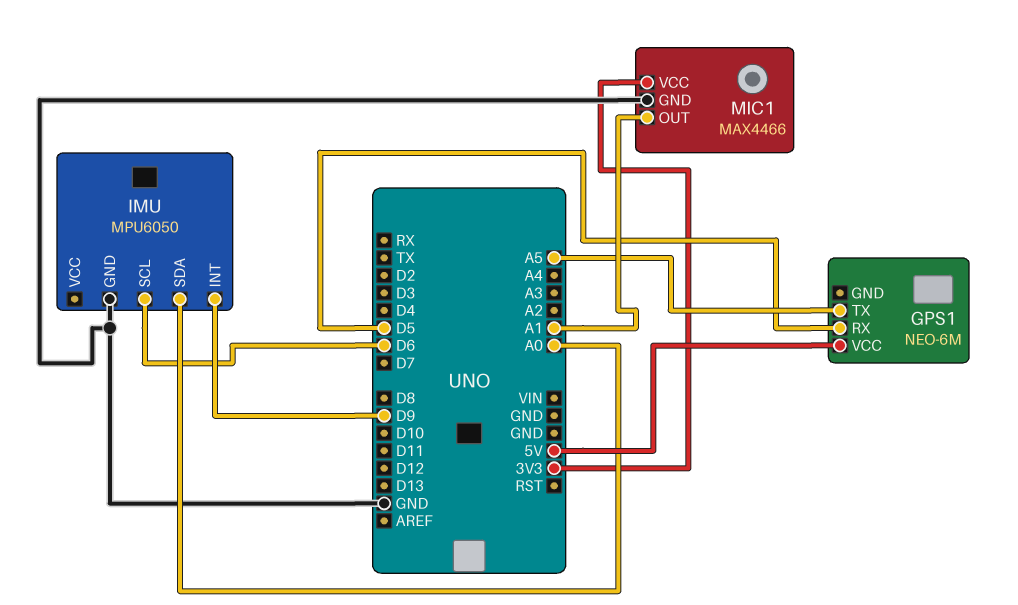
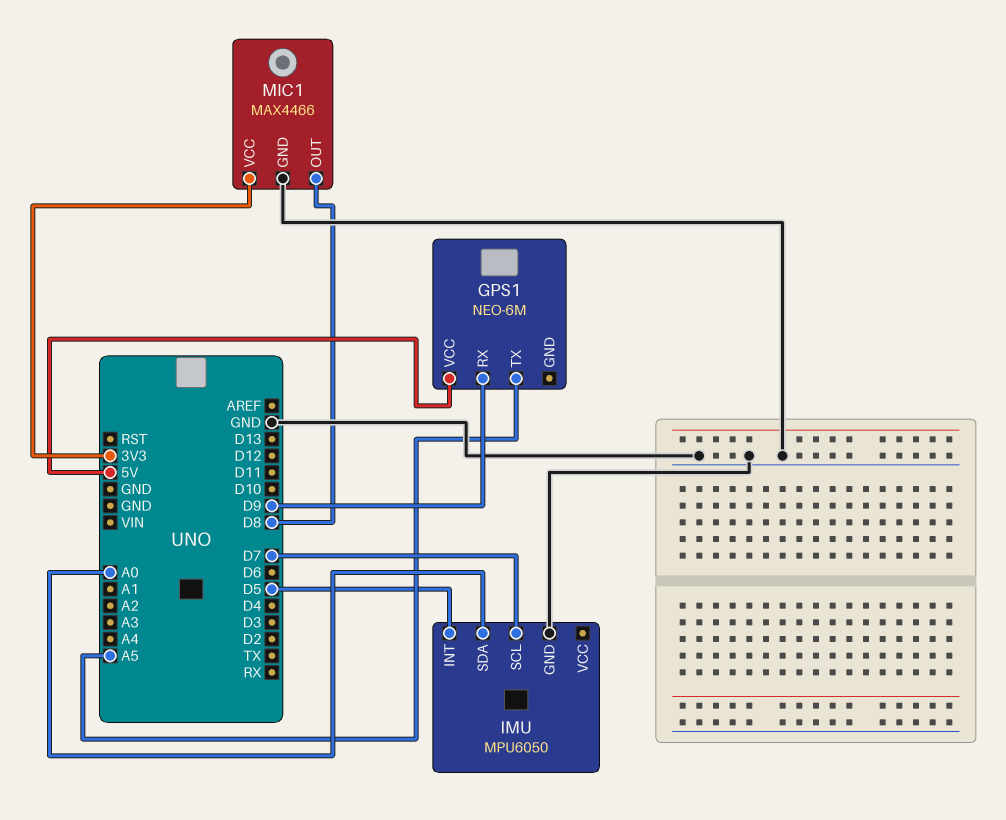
GPS1 pin RX: D5 -> D9
IMU pin INT: D9 -> D5
IMU pin SCL: D6 -> D7
MIC1 pin OUT: A1 -> D8

